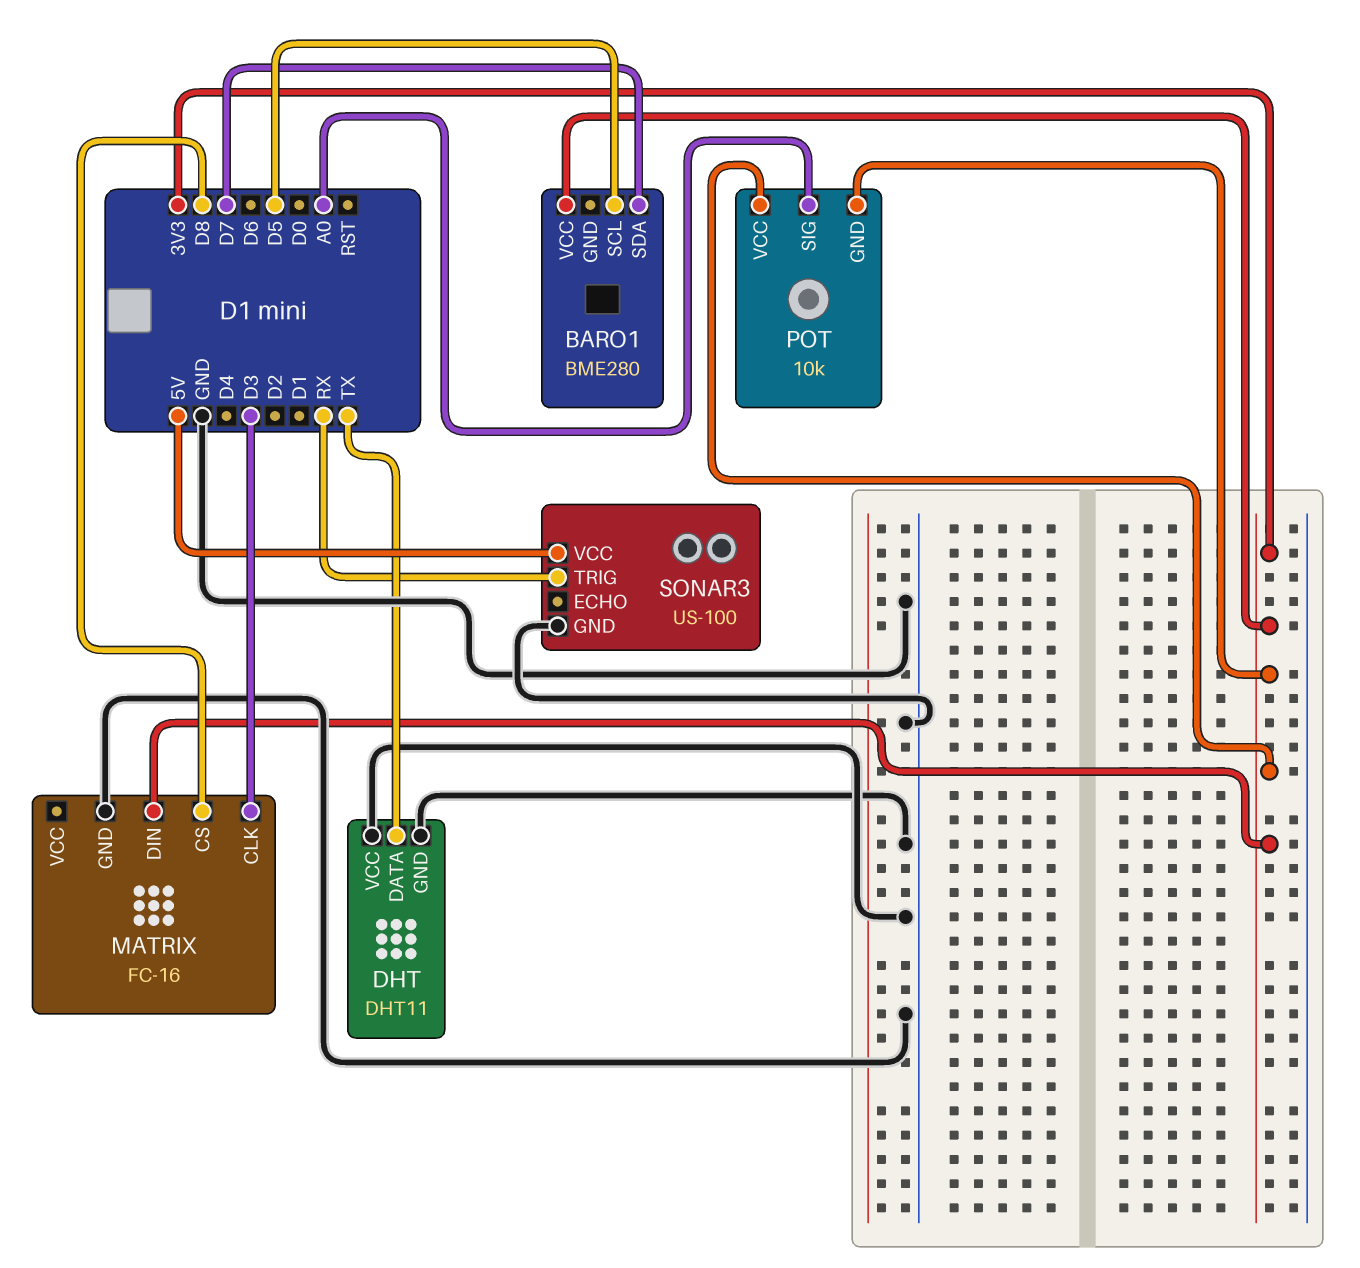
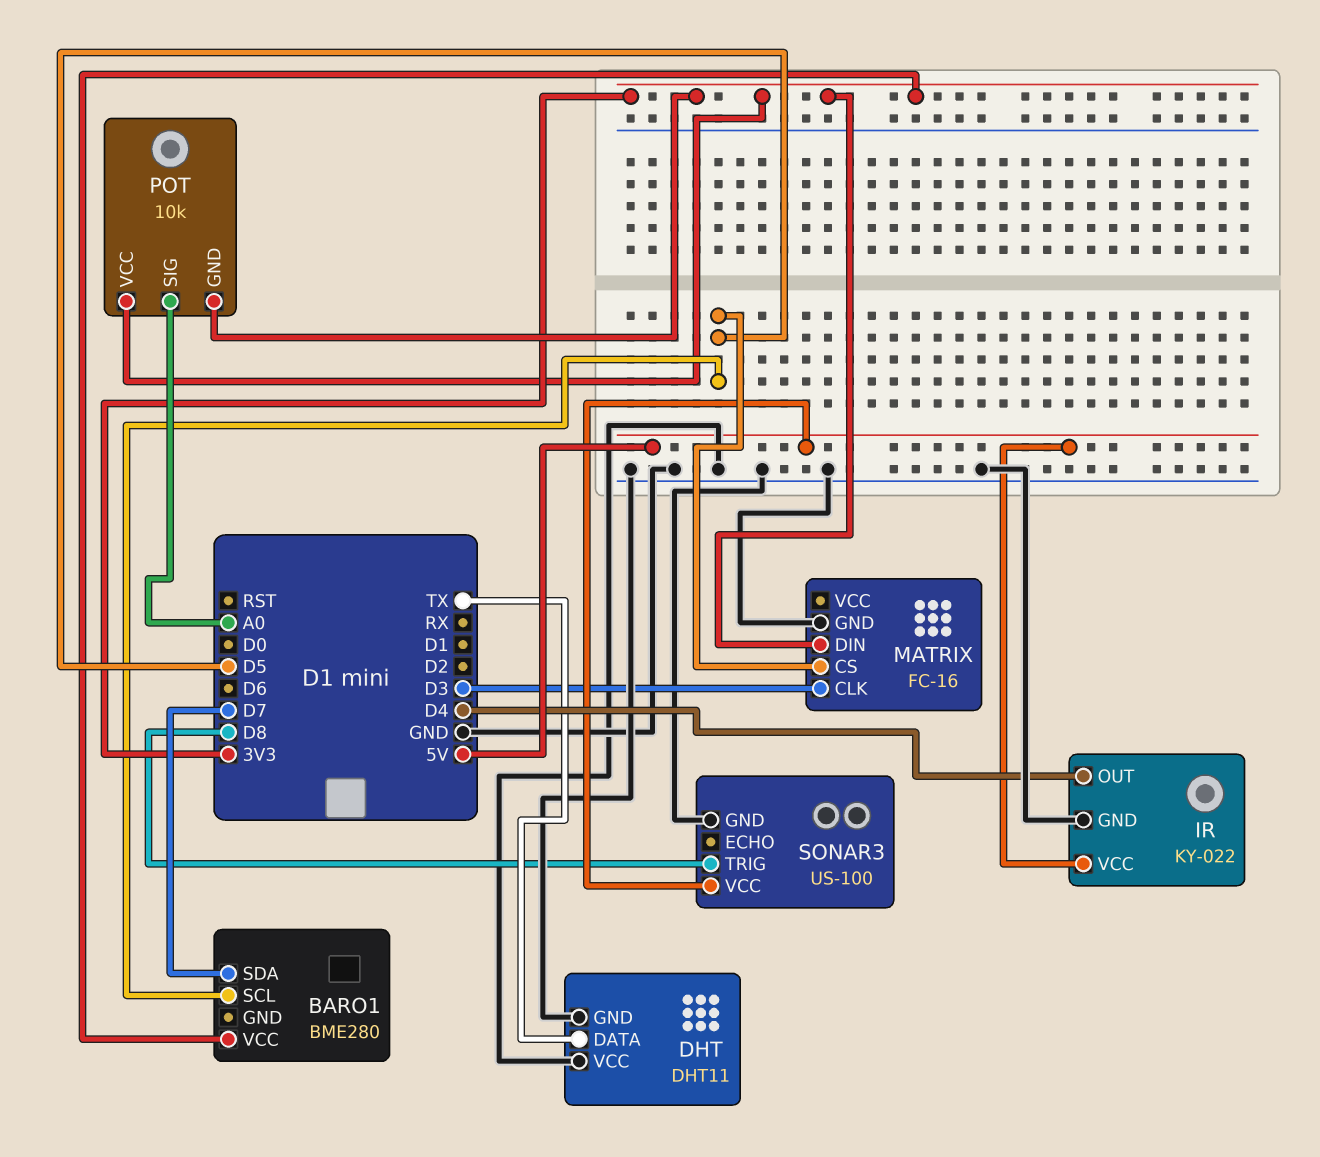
IR: none -> KY-022
IR pin GND: none -> GND
IR pin OUT: none -> D4
IR pin VCC: none -> 5V
MATRIX pin CS: D8 -> D5
SONAR3 pin TRIG: RX -> D8

